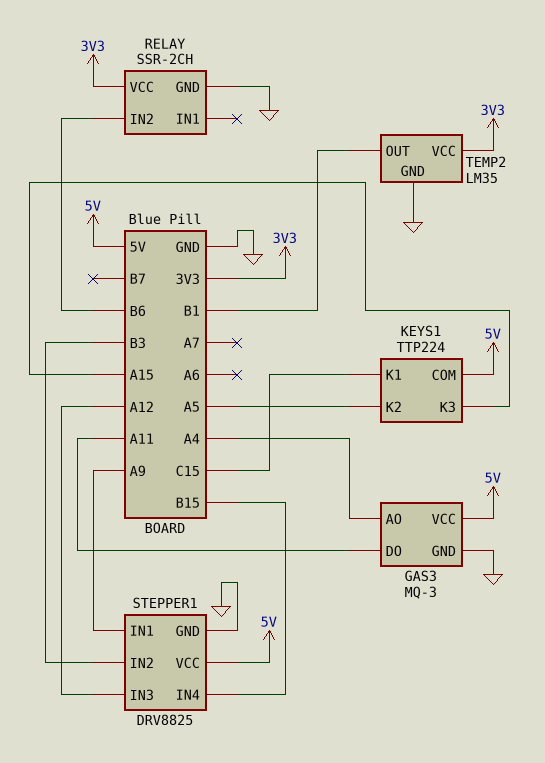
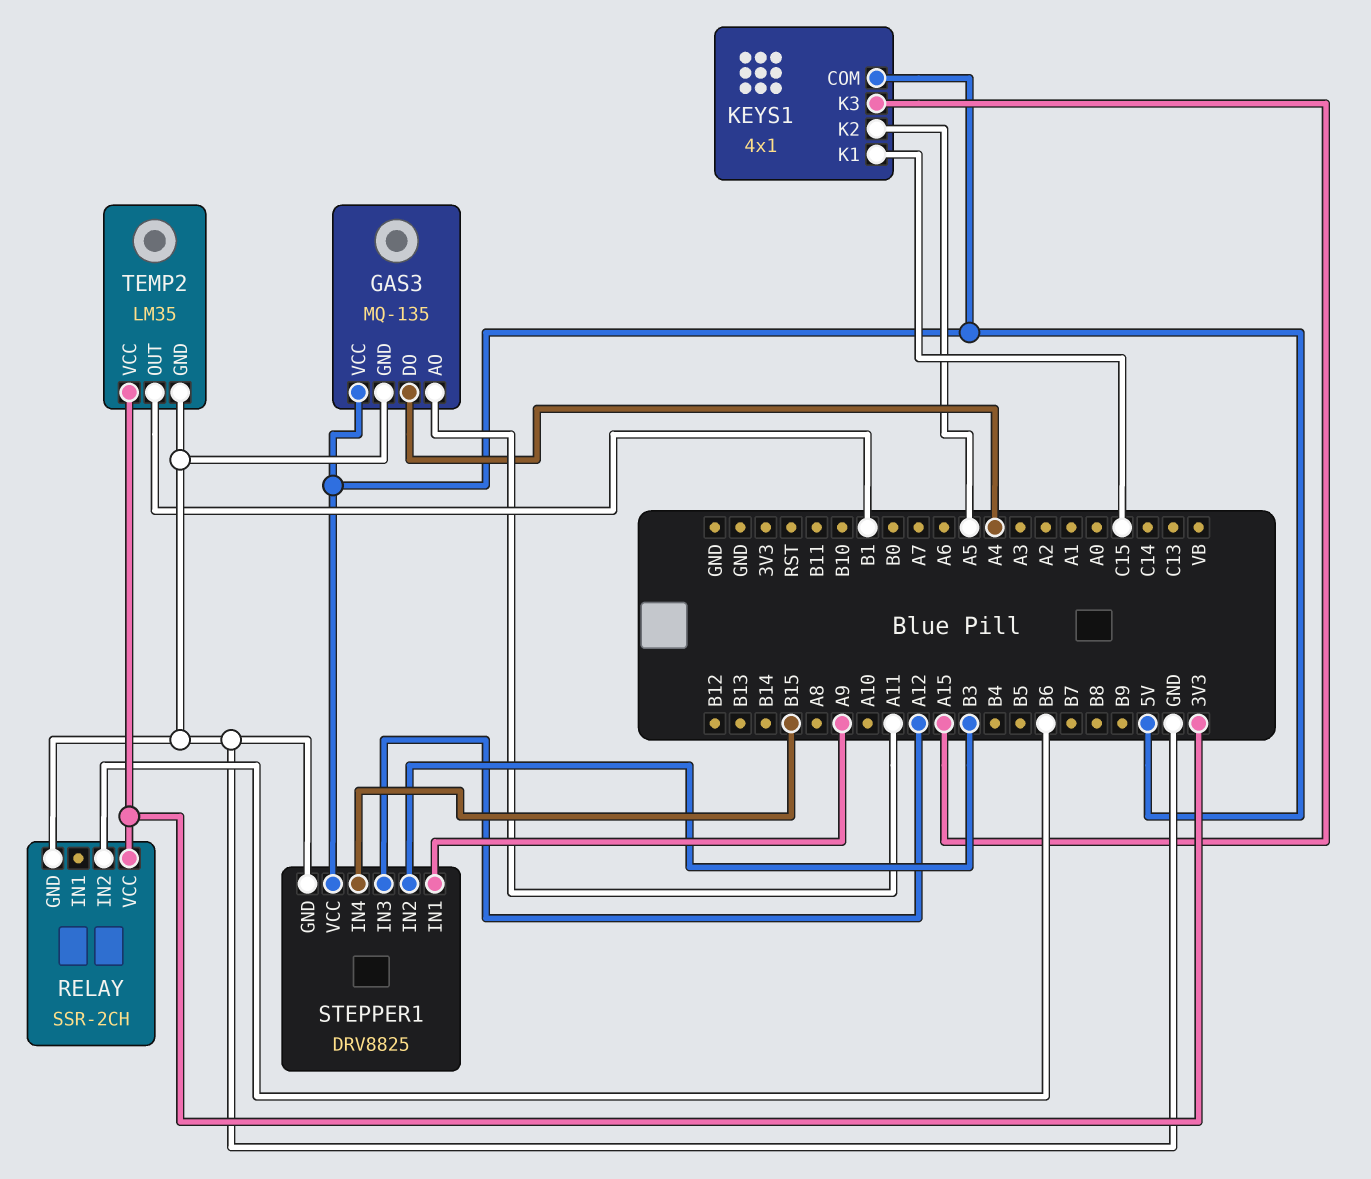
GAS3: MQ-3 -> MQ-135
GAS3 pin AO: A4 -> A11
GAS3 pin DO: A11 -> A4
KEYS1: TTP224 -> 4x1

